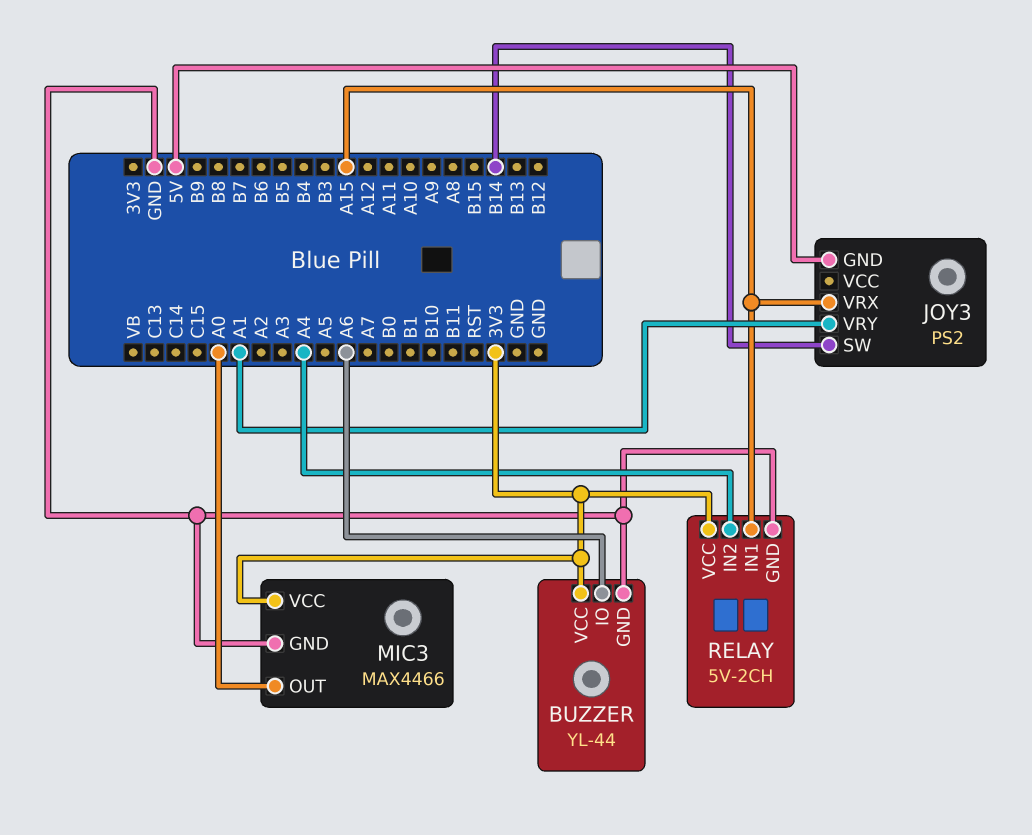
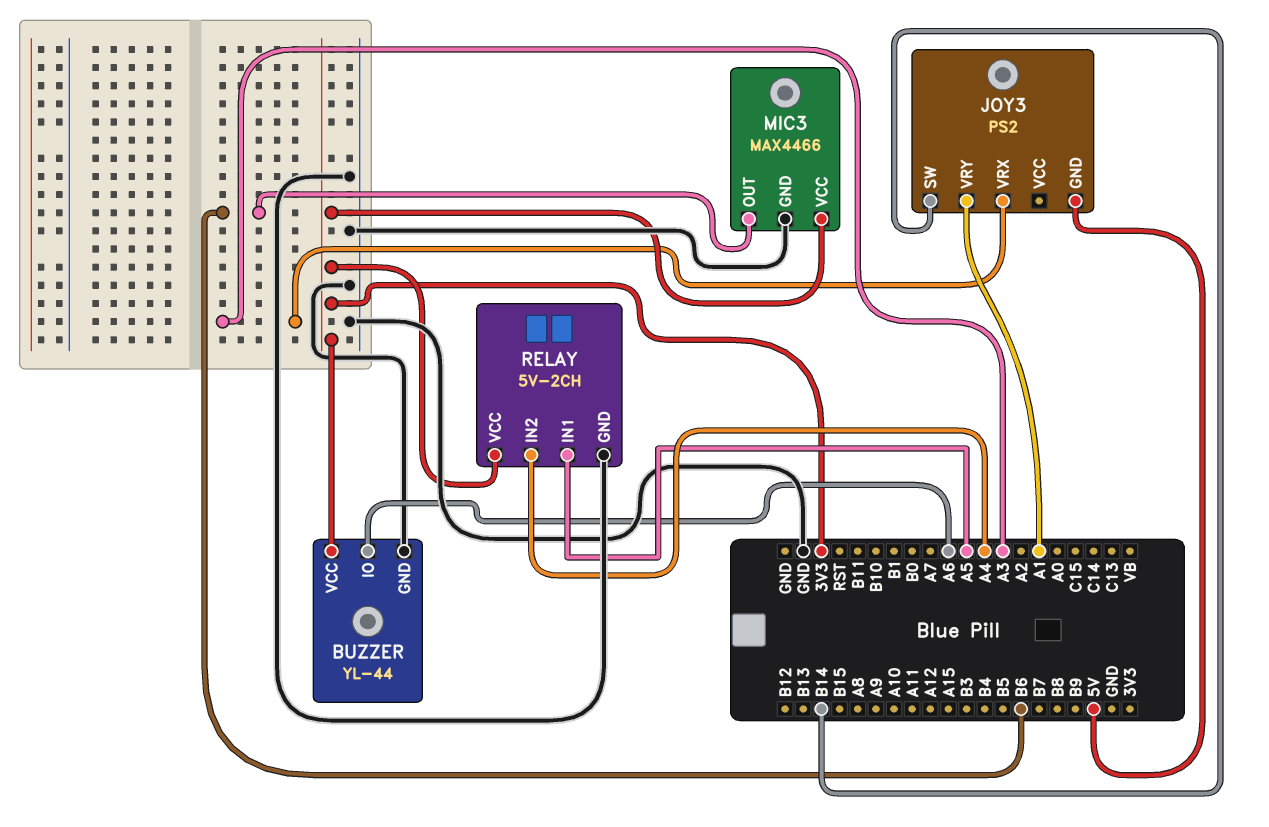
JOY3 pin VRX: A15 -> A3
MIC3 pin OUT: A0 -> B6
RELAY pin IN1: A15 -> A5

